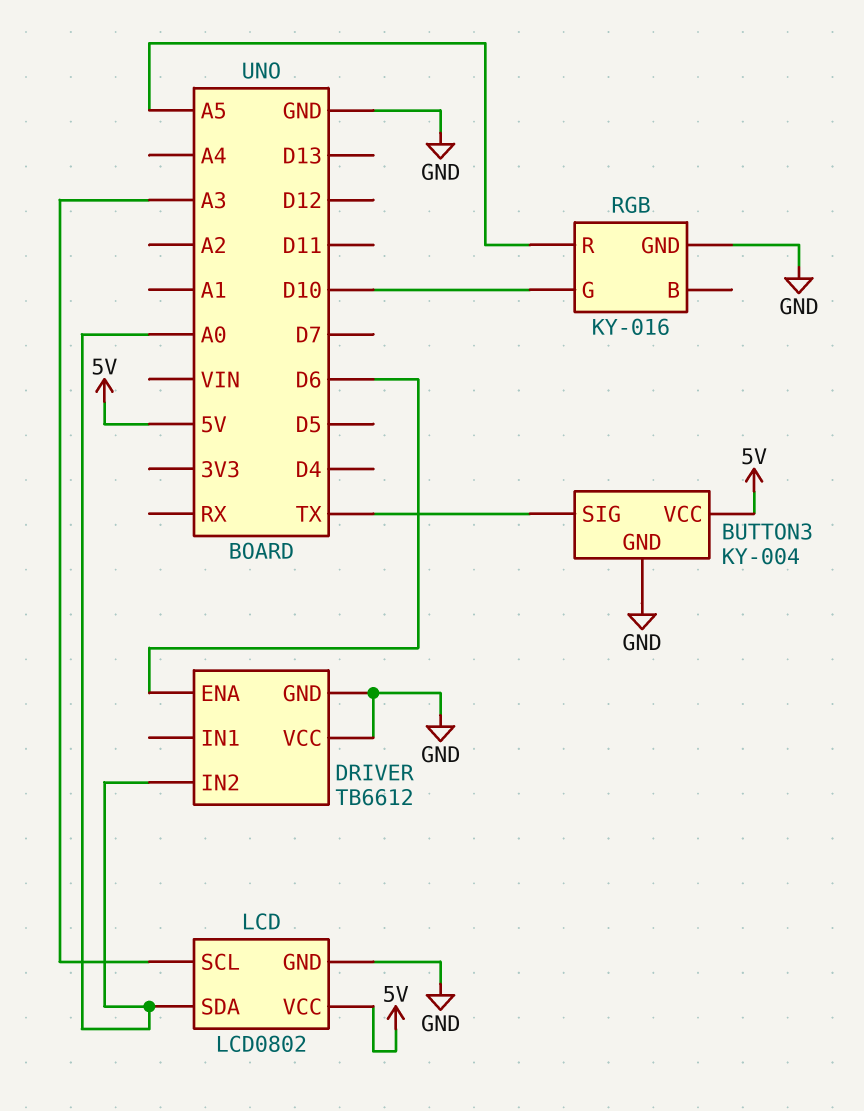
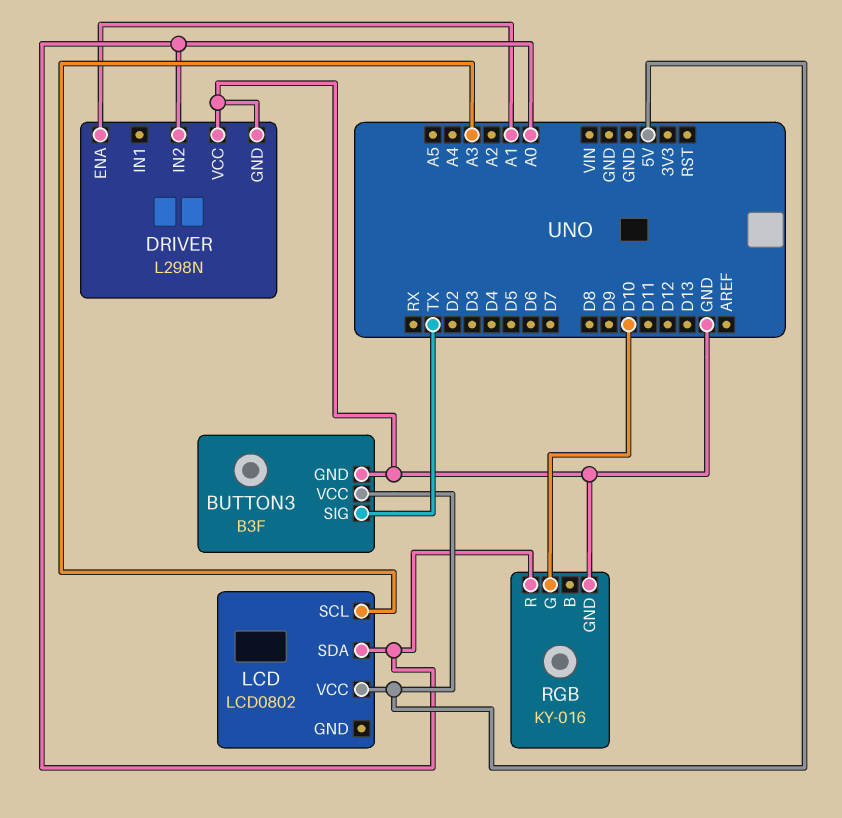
BUTTON3: KY-004 -> B3F
DRIVER: TB6612 -> L298N
DRIVER pin ENA: D6 -> A1
LCD pin GND: GND -> none
RGB pin R: A5 -> A0

